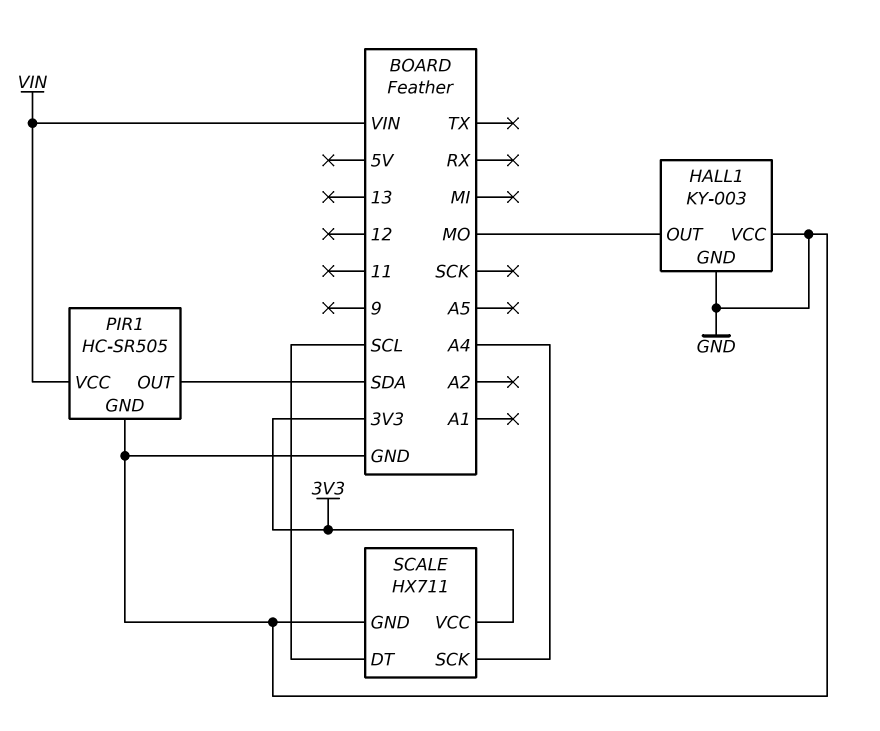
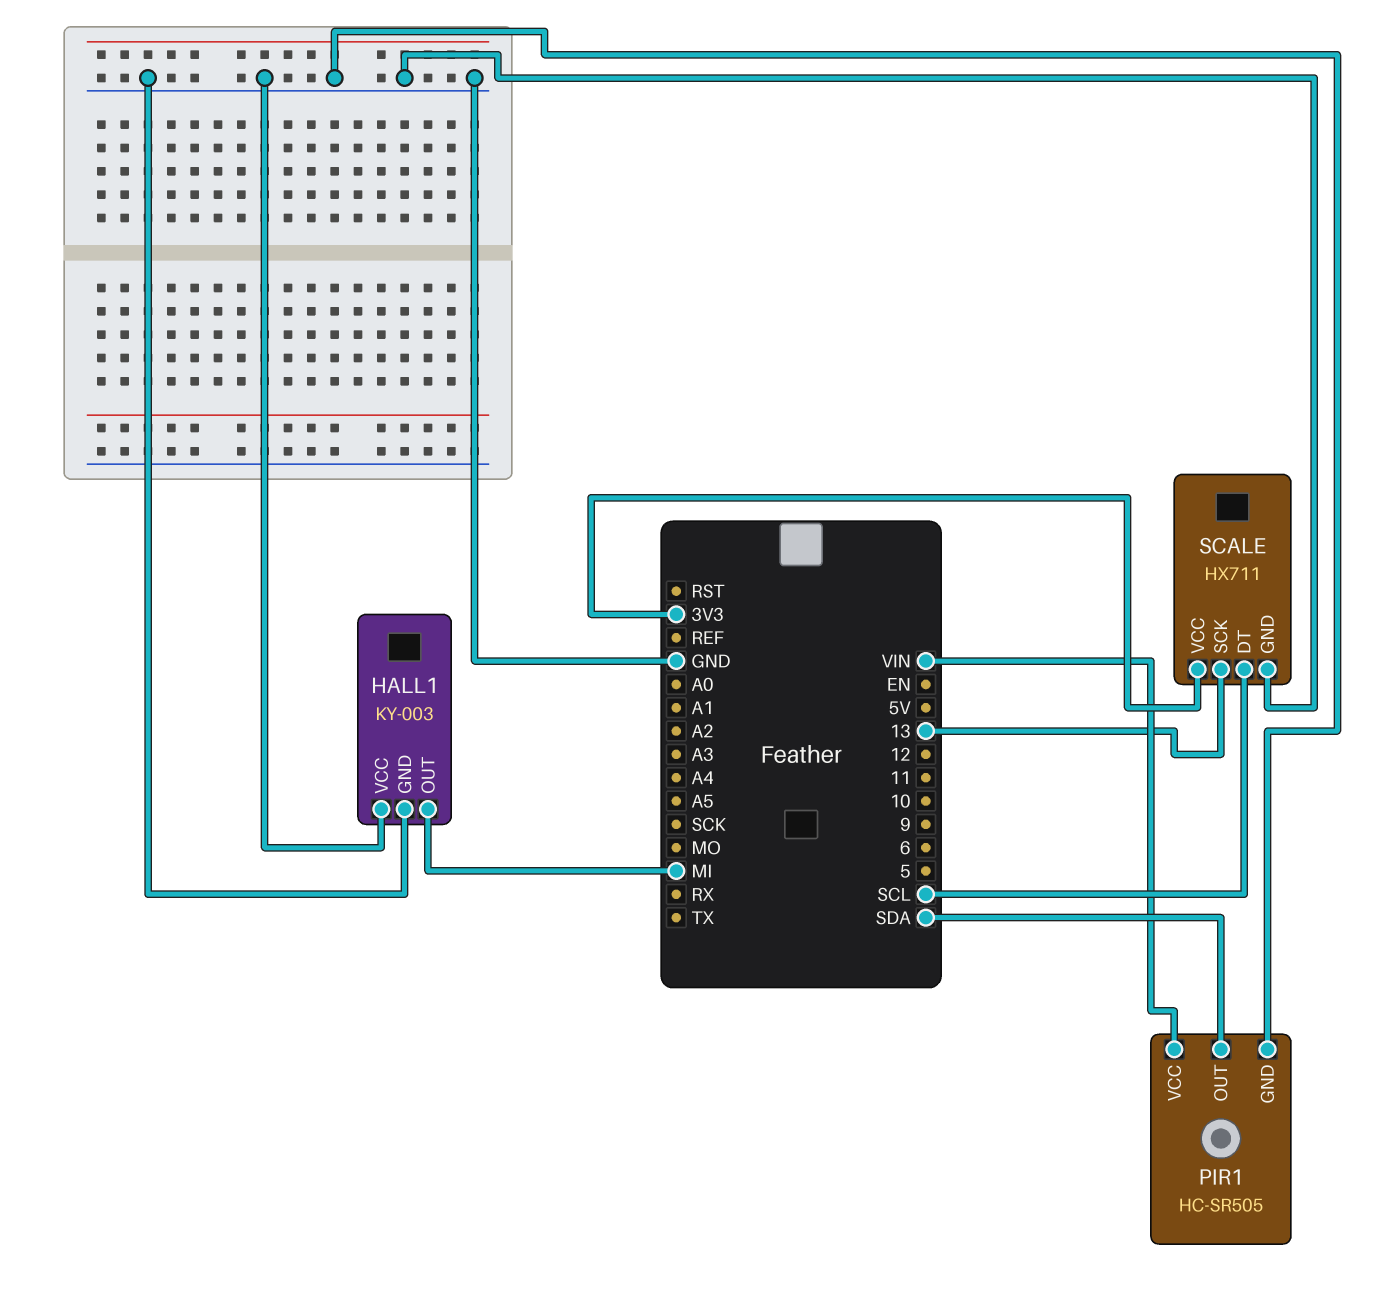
HALL1 pin OUT: MO -> MI
SCALE pin SCK: A4 -> 13

